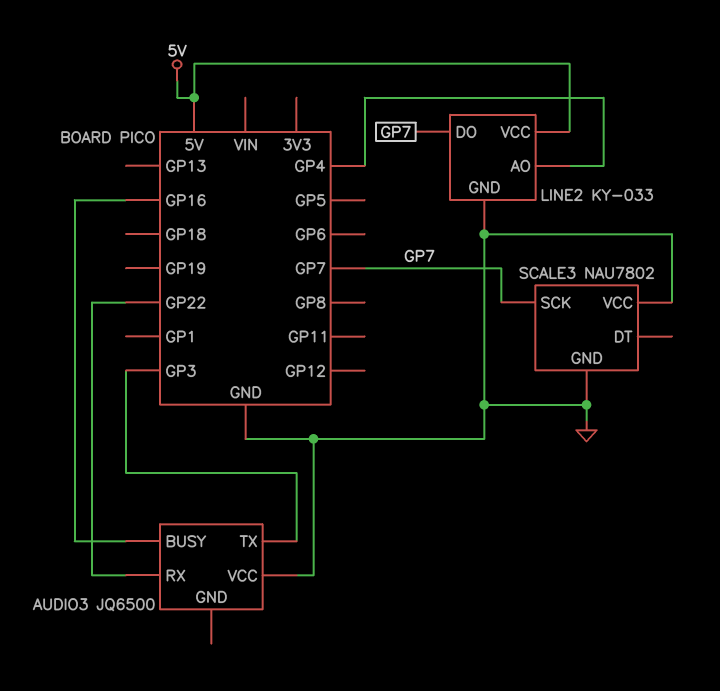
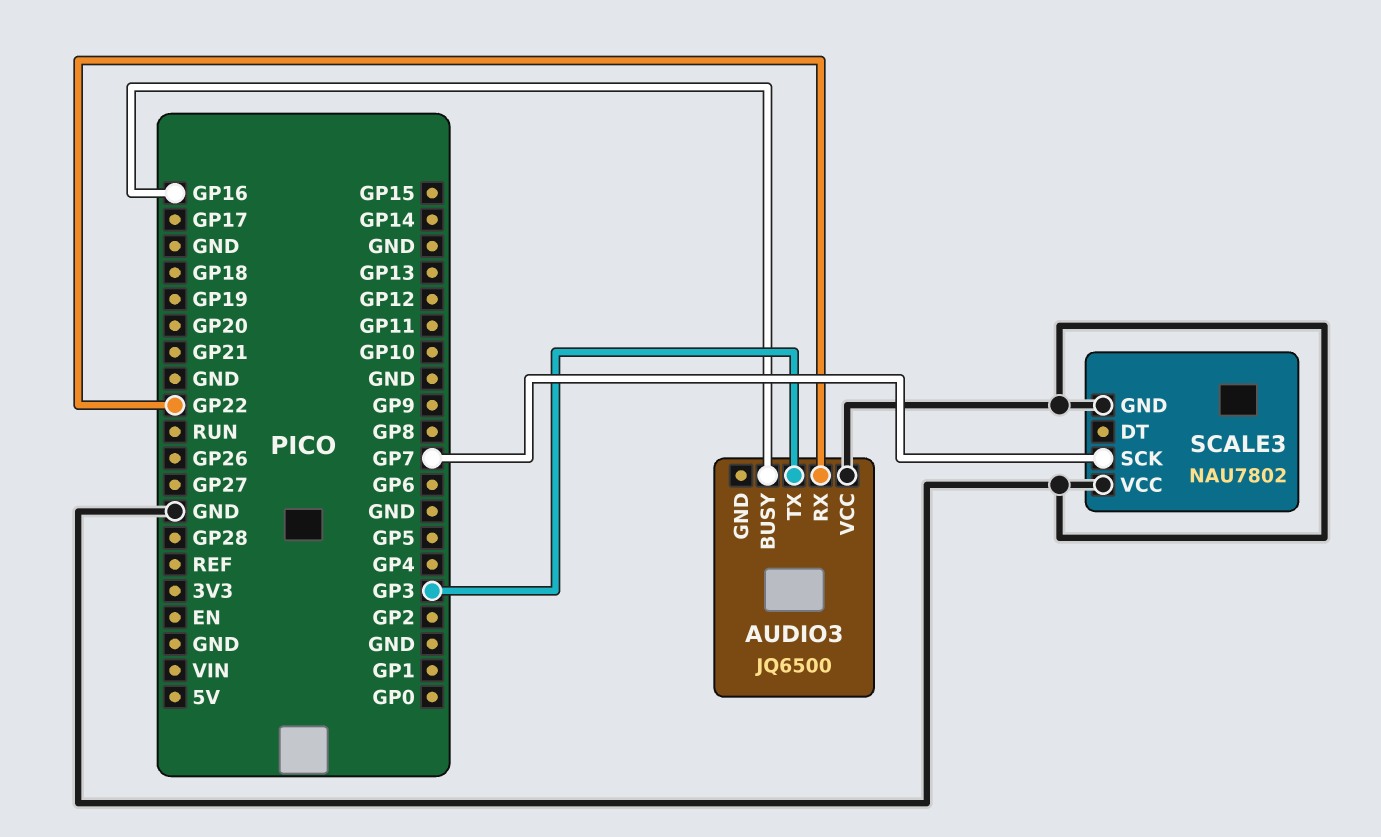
LINE2: KY-033 -> none
LINE2 pin AO: GP4 -> none
LINE2 pin DO: GP7 -> none
LINE2 pin GND: GND -> none
LINE2 pin VCC: 5V -> none

